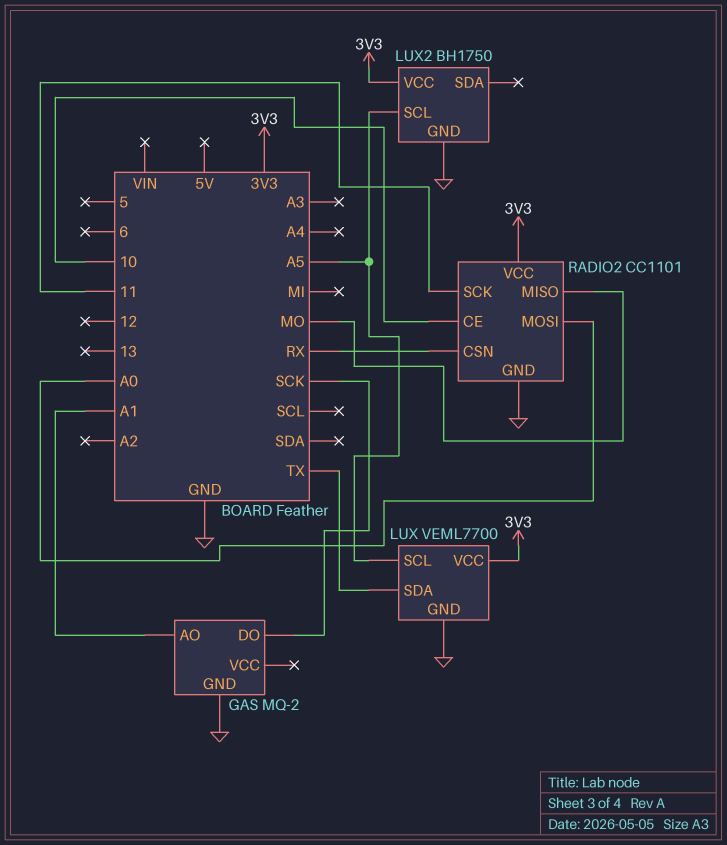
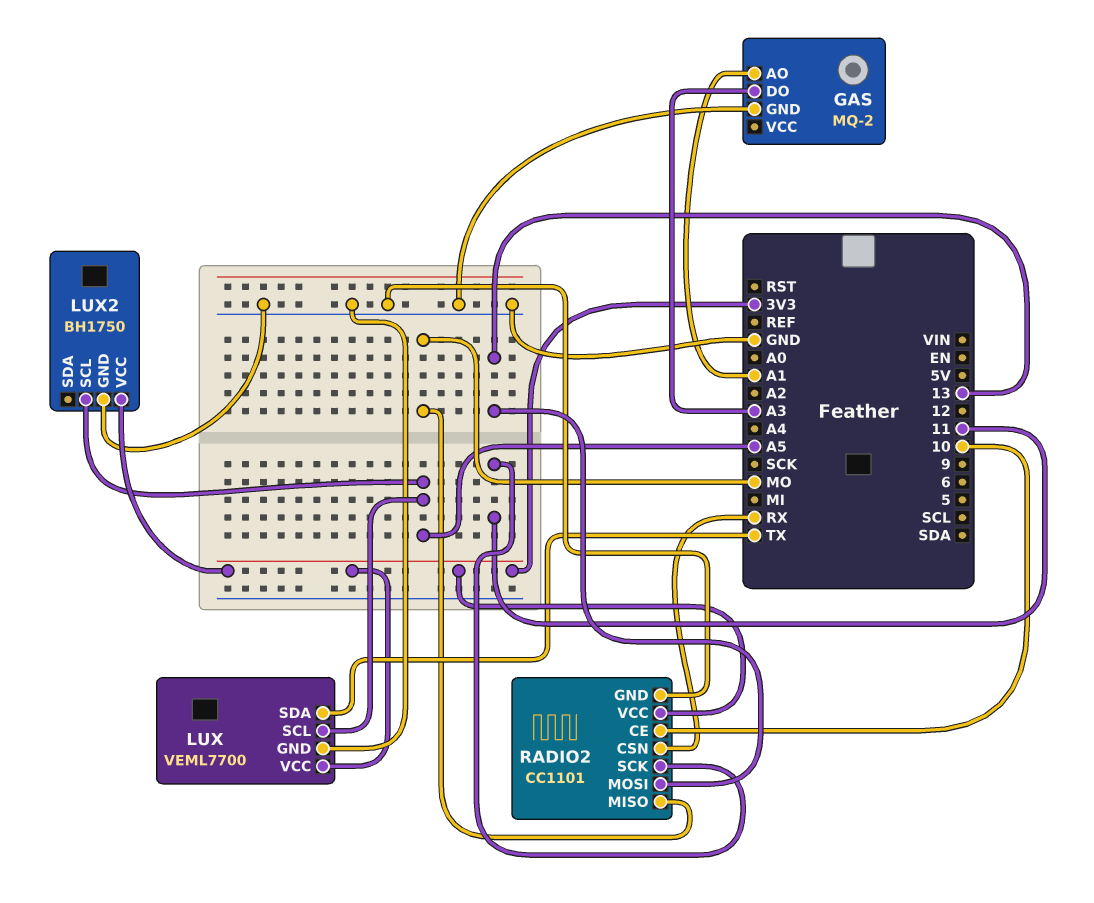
GAS pin DO: SCK -> A3
RADIO2 pin MOSI: A0 -> 13

